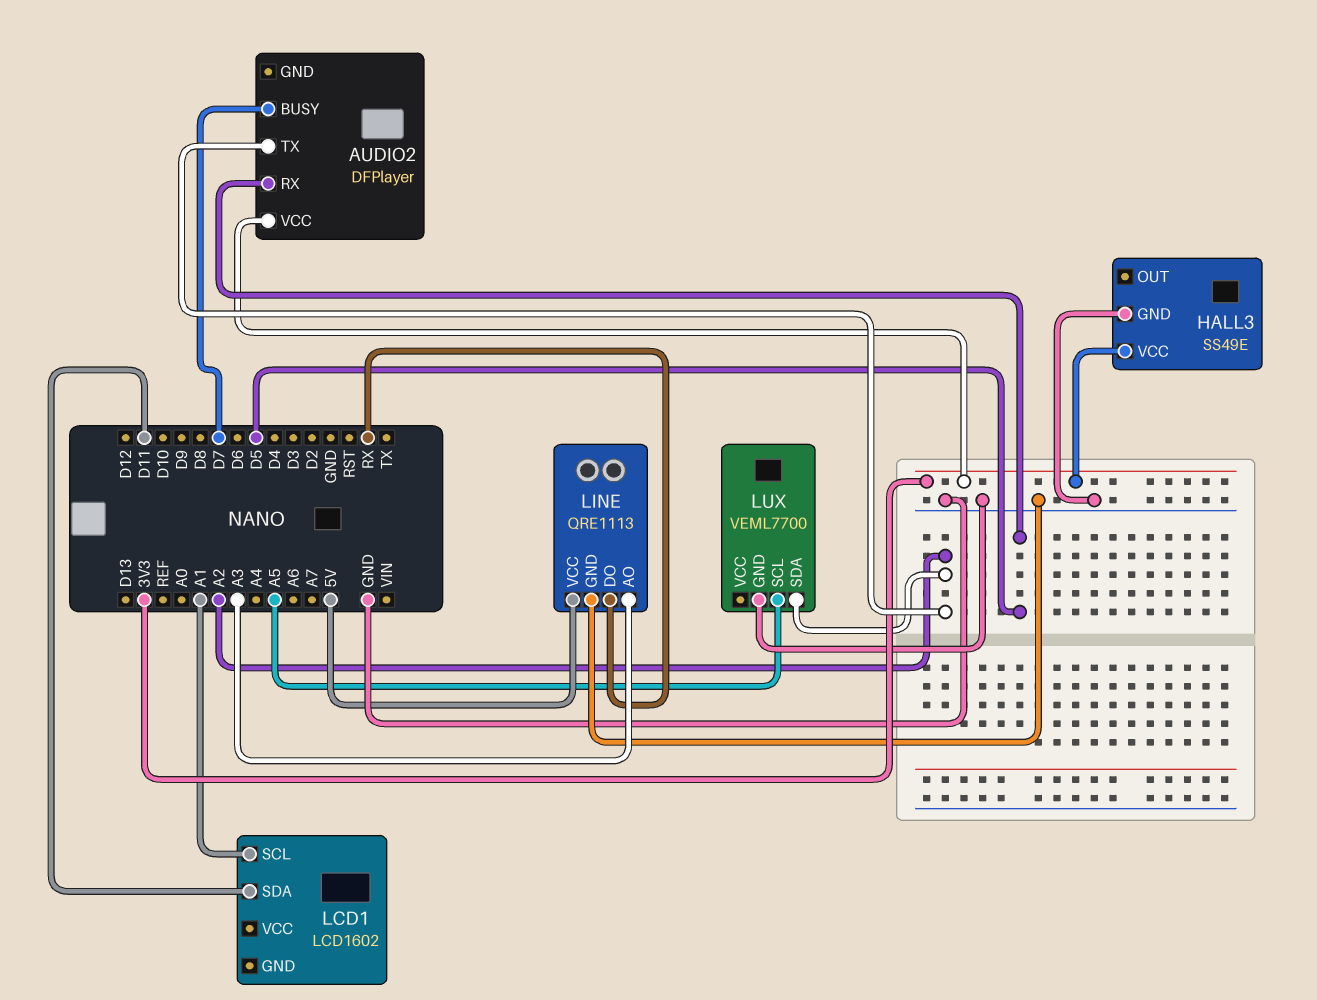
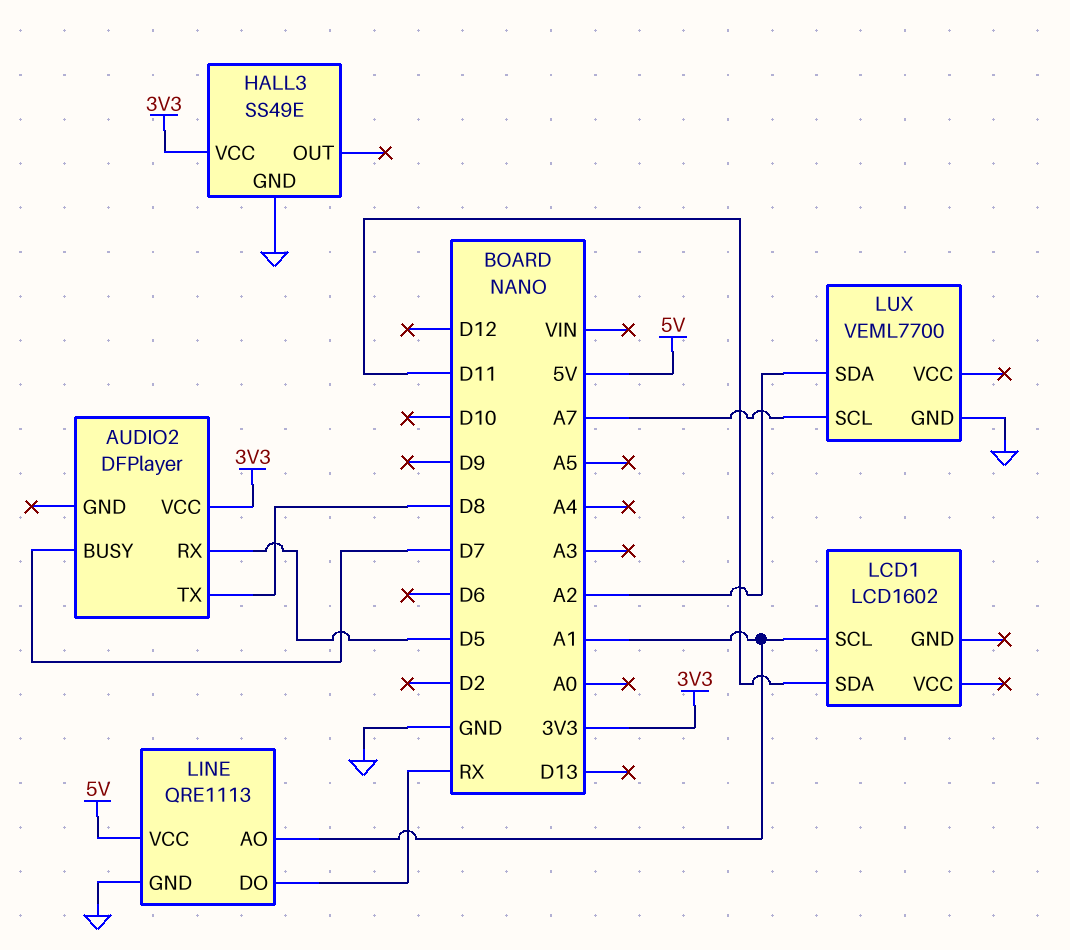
AUDIO2 pin TX: A2 -> D8
LINE pin AO: A3 -> A1
LUX pin SCL: A5 -> A7

